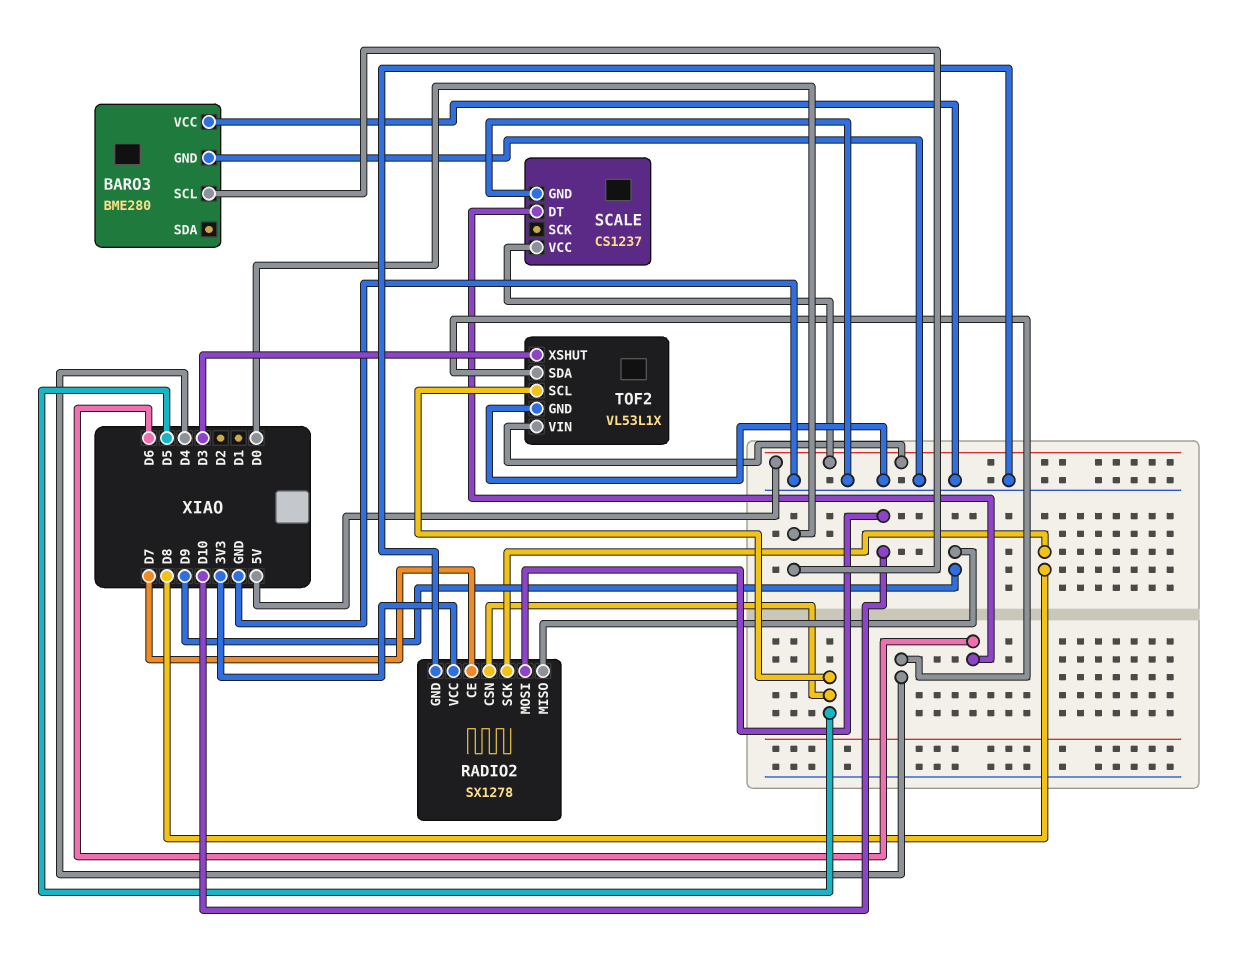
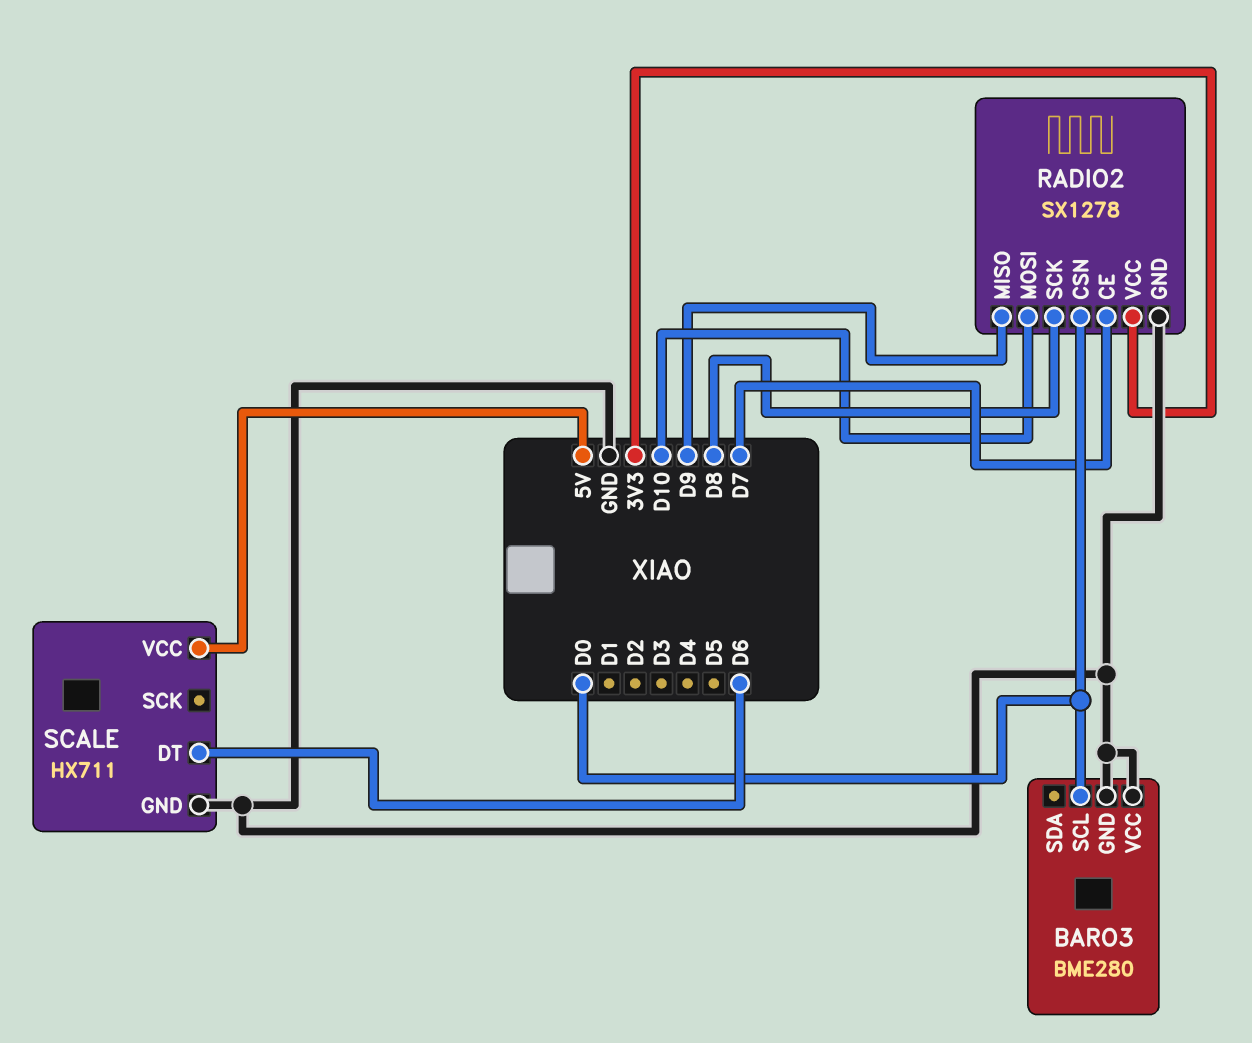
RADIO2 pin CSN: D5 -> D0
SCALE: CS1237 -> HX711
TOF2: VL53L1X -> none
TOF2 pin GND: GND -> none
TOF2 pin SCL: D5 -> none
TOF2 pin SDA: D4 -> none
TOF2 pin VIN: 5V -> none
TOF2 pin XSHUT: D3 -> none

